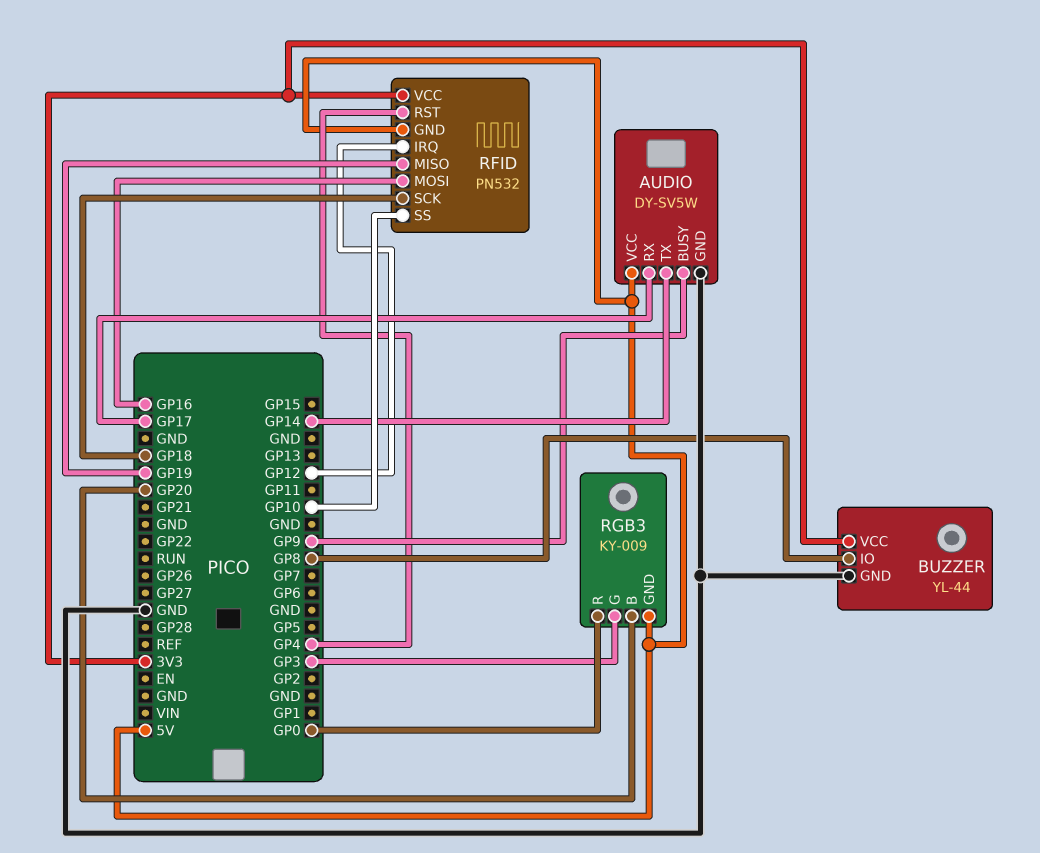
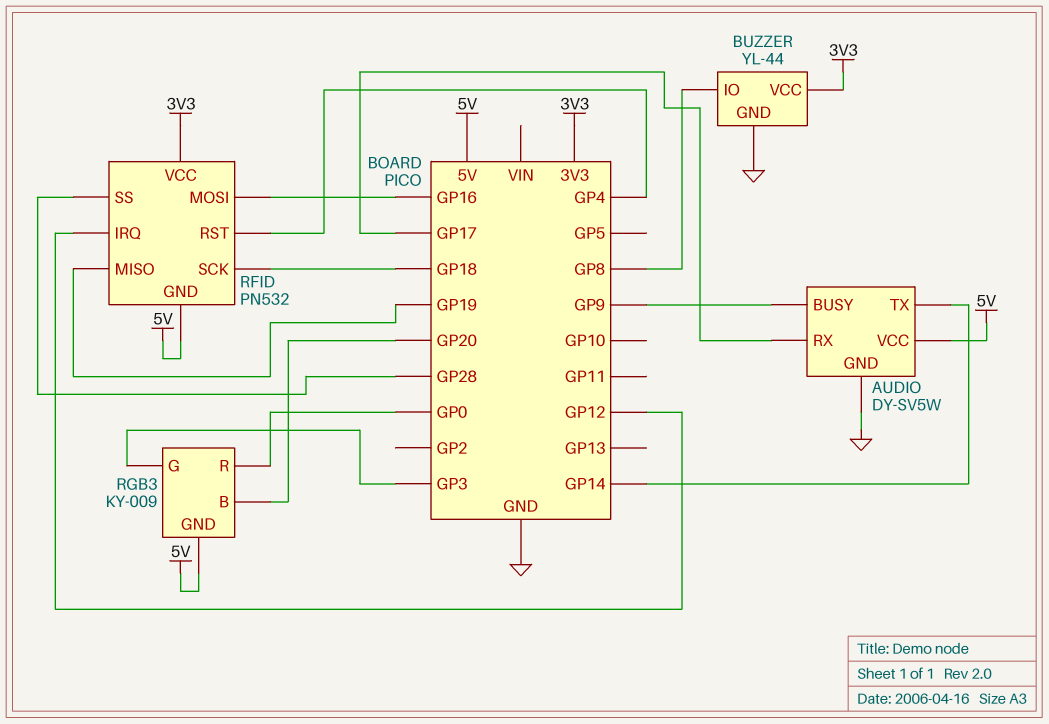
RFID pin SS: GP10 -> GP28

